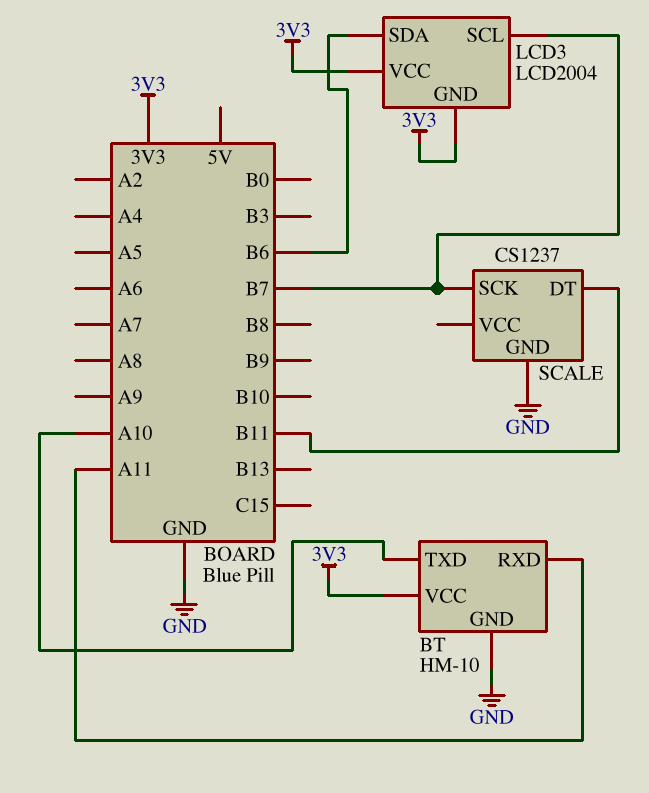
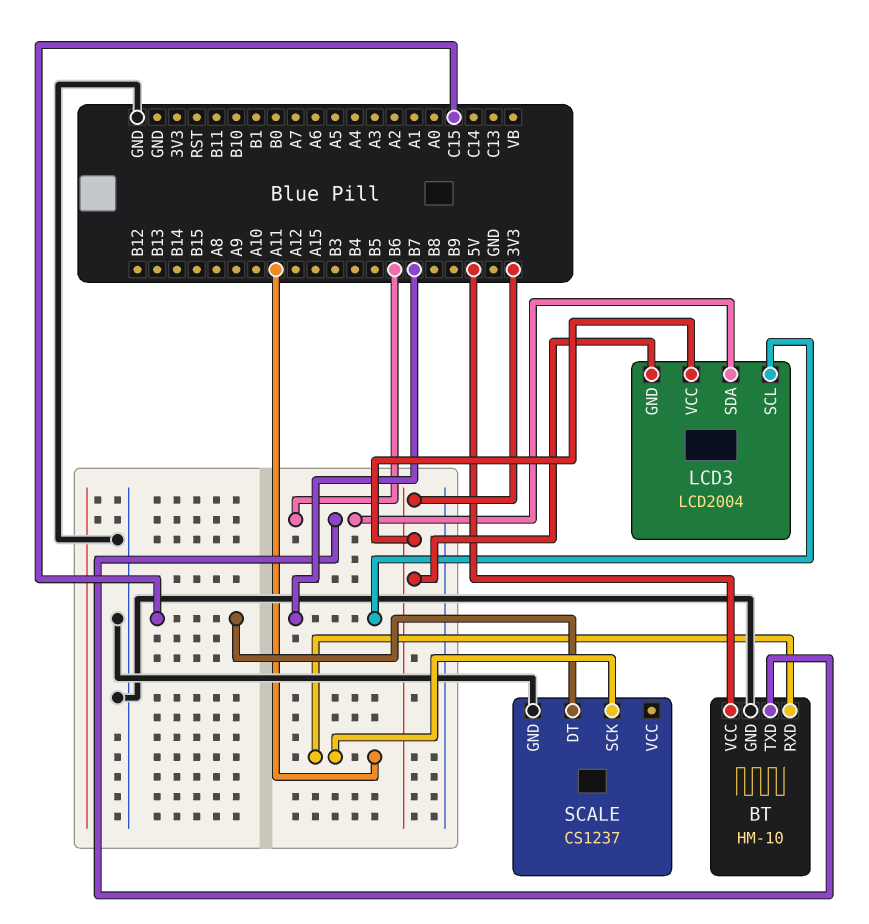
BT pin TXD: A10 -> B6
BT pin VCC: 3V3 -> 5V
SCALE pin DT: B11 -> C15
SCALE pin SCK: B7 -> A11

